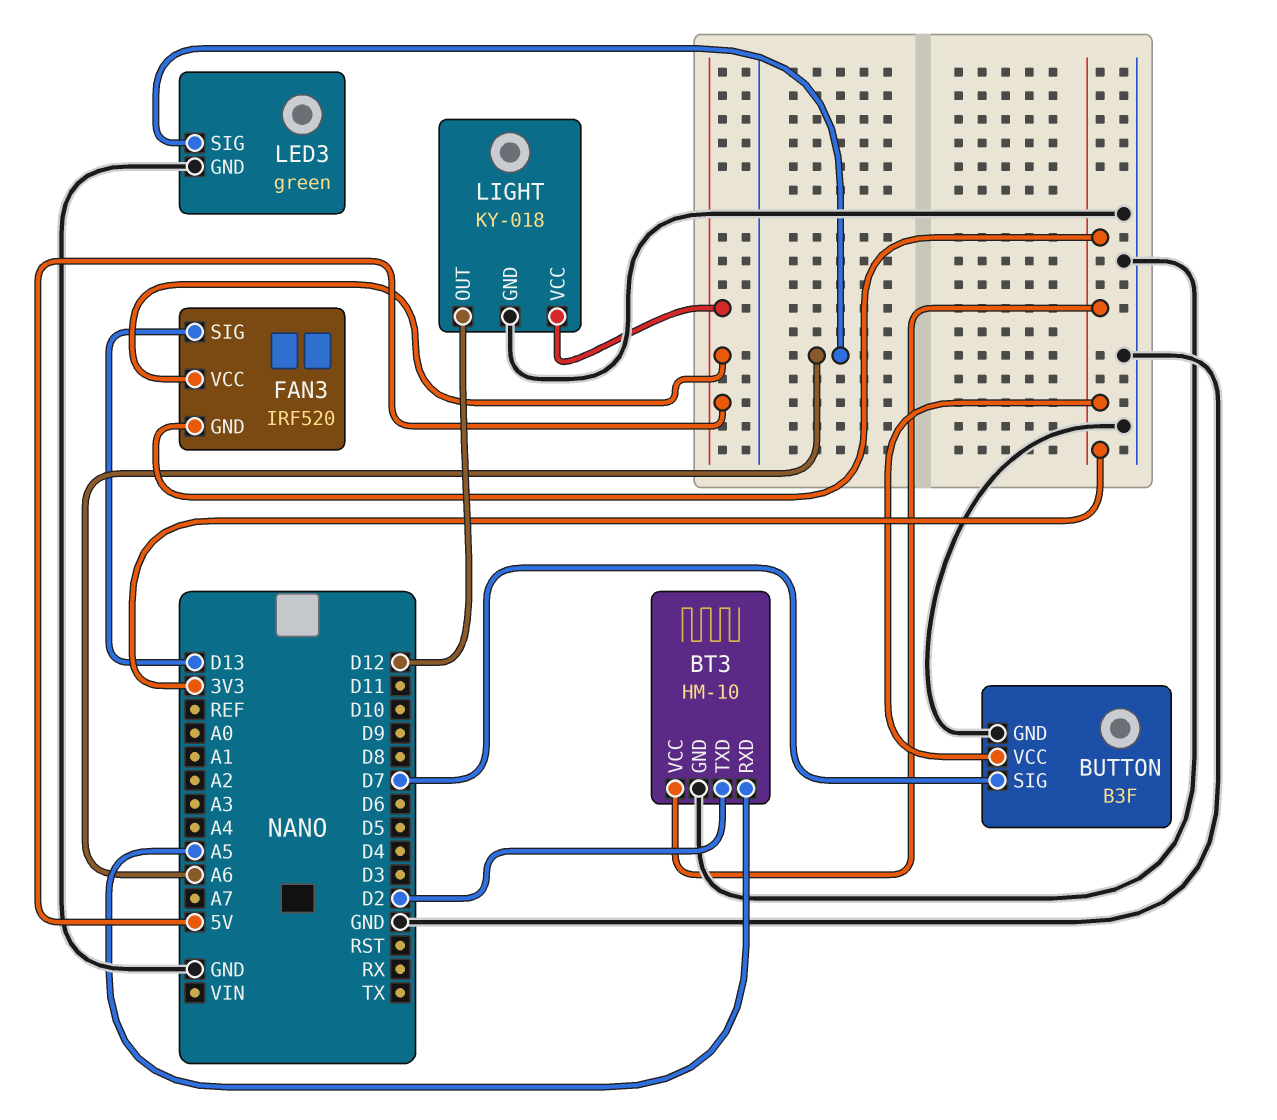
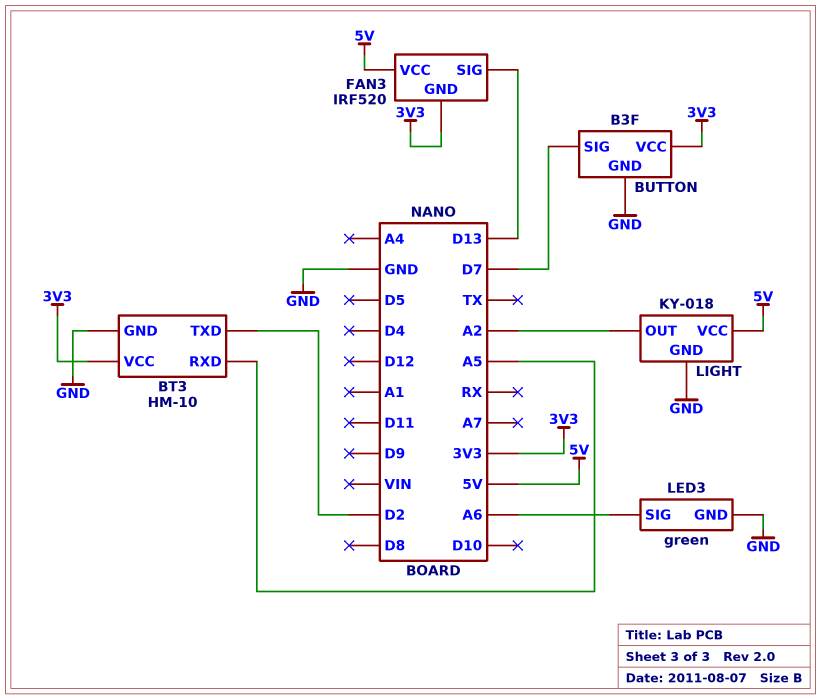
LIGHT pin OUT: D12 -> A2

